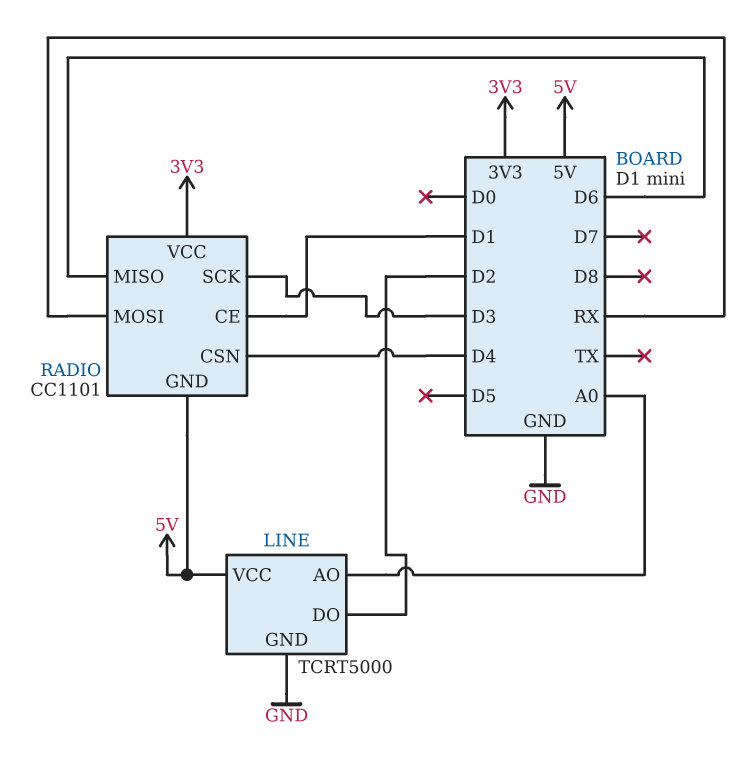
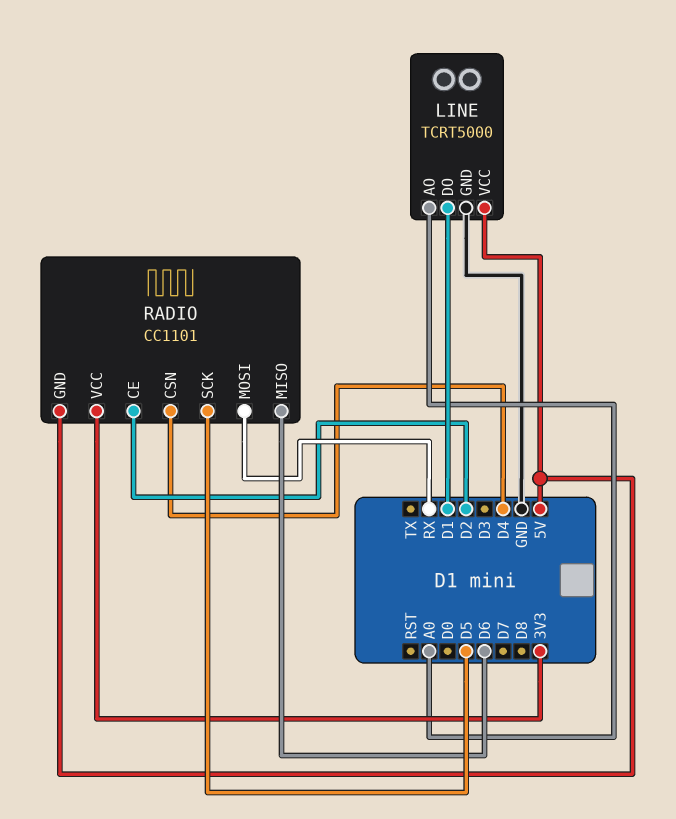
LINE pin DO: D2 -> D1
RADIO pin CE: D1 -> D2
RADIO pin SCK: D3 -> D5

